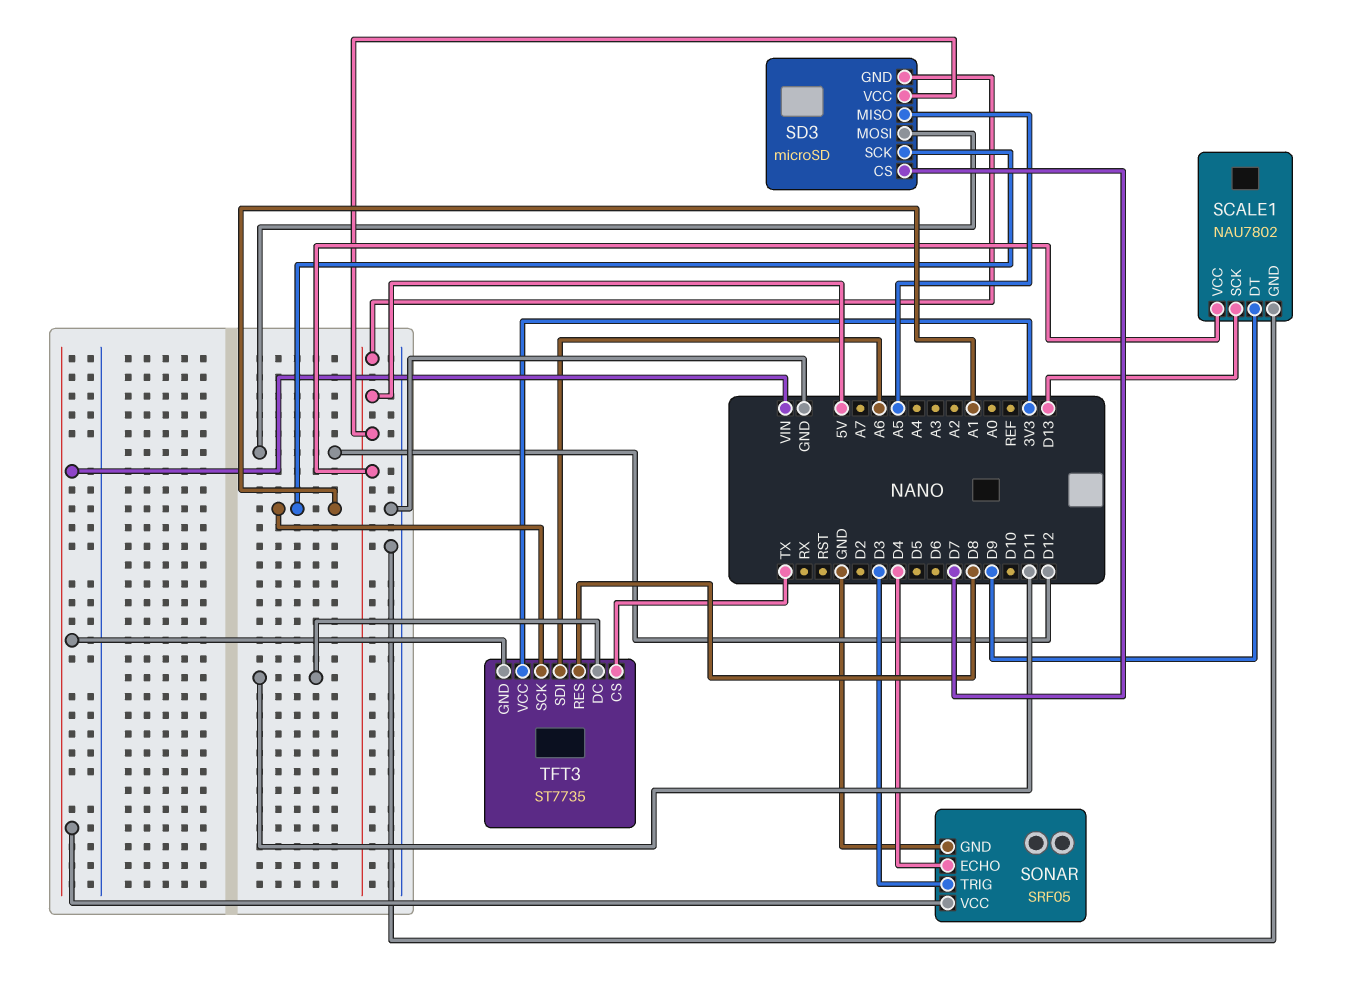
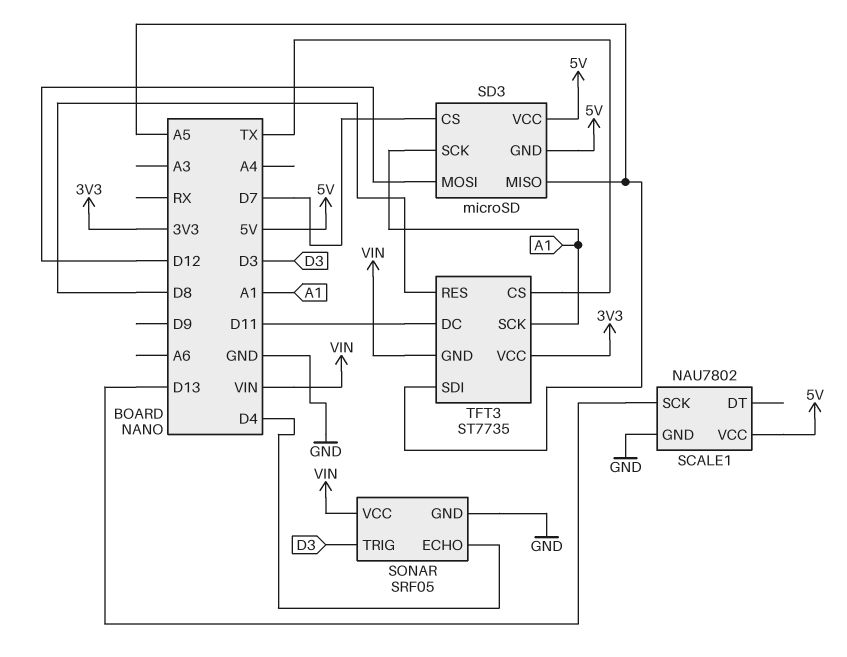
SCALE1 pin DT: D9 -> none
TFT3 pin SDI: A6 -> A5

